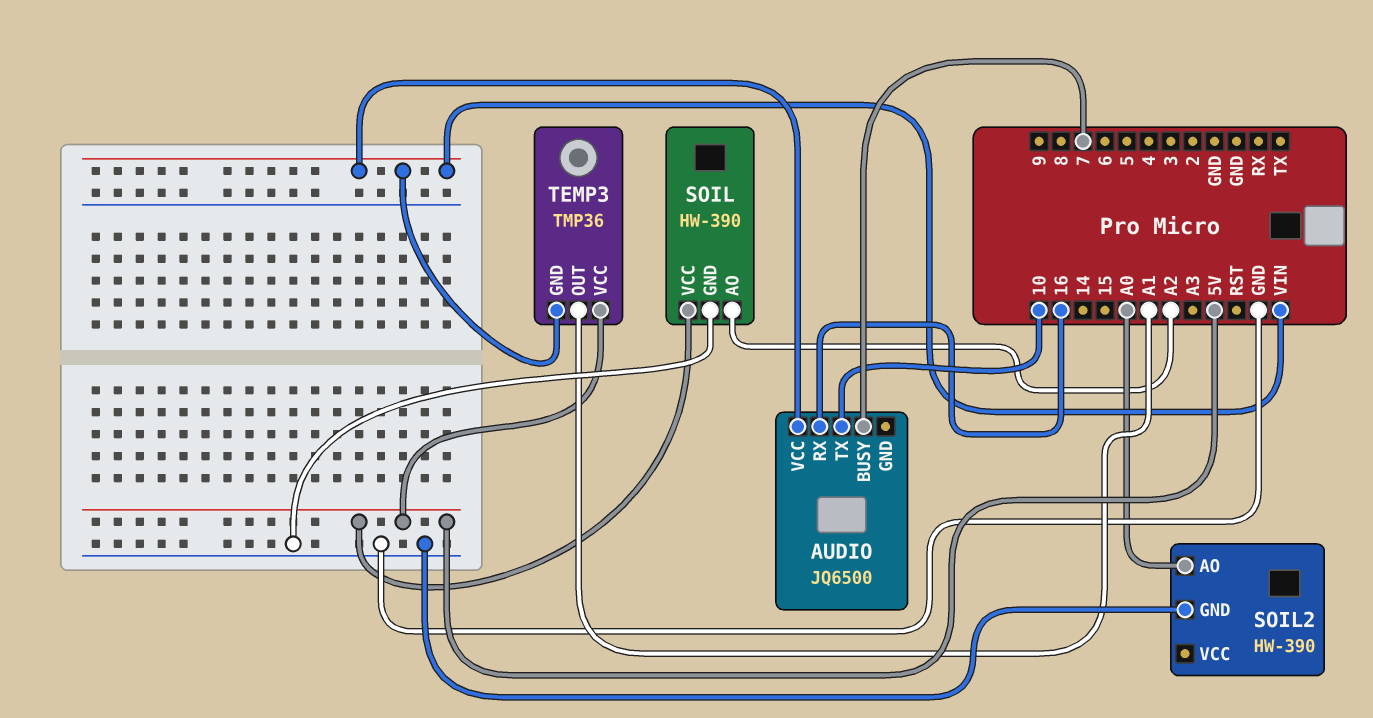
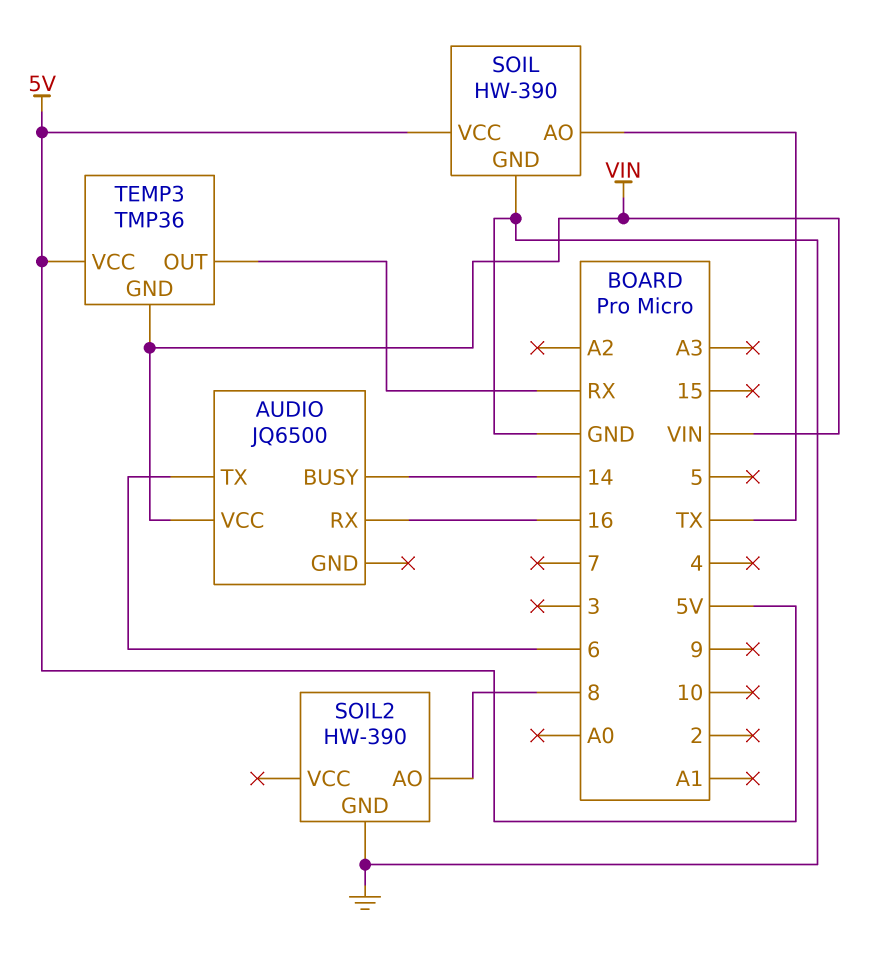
AUDIO pin BUSY: 7 -> 14
AUDIO pin TX: 10 -> 6
SOIL pin AO: A2 -> TX
SOIL2 pin AO: A0 -> 8
TEMP3 pin OUT: A1 -> RX

